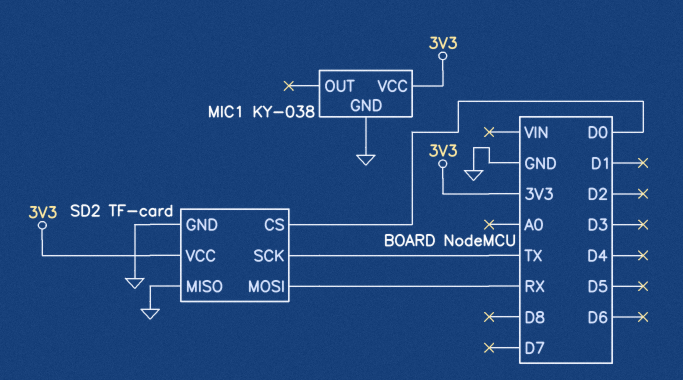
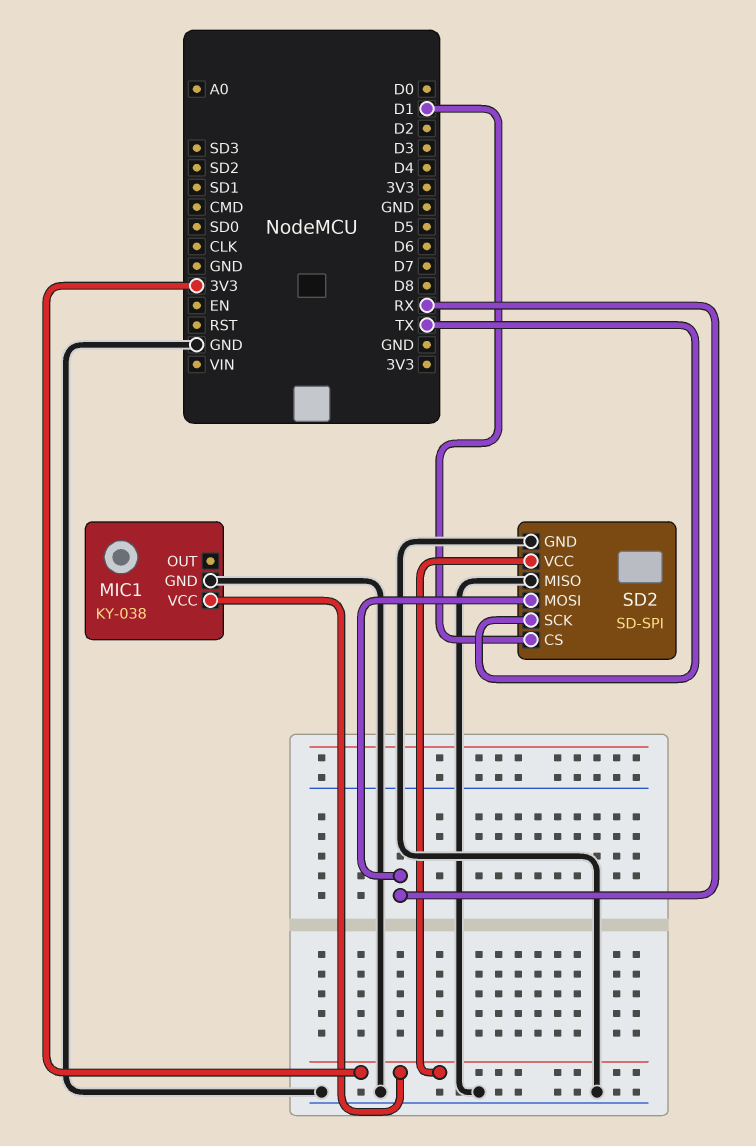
SD2: TF-card -> SD-SPI
SD2 pin CS: D0 -> D1

